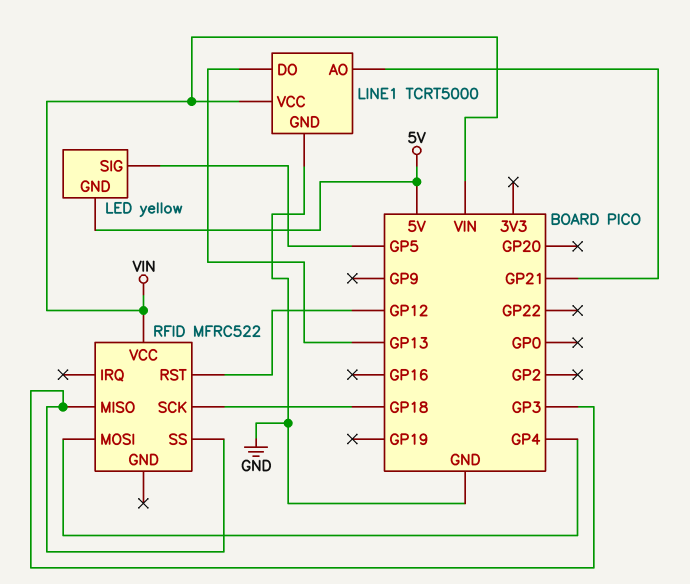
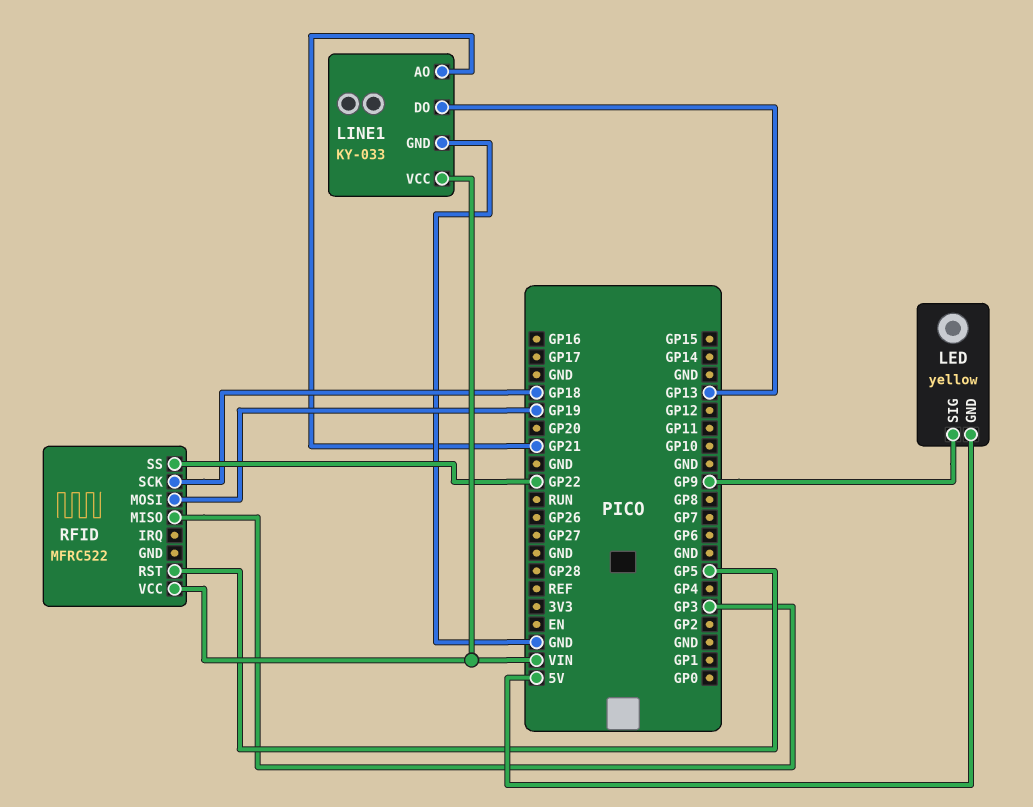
LED pin SIG: GP5 -> GP9
LINE1: TCRT5000 -> KY-033
RFID pin MOSI: GP4 -> GP19
RFID pin RST: GP12 -> GP5
RFID pin SS: GP3 -> GP22

